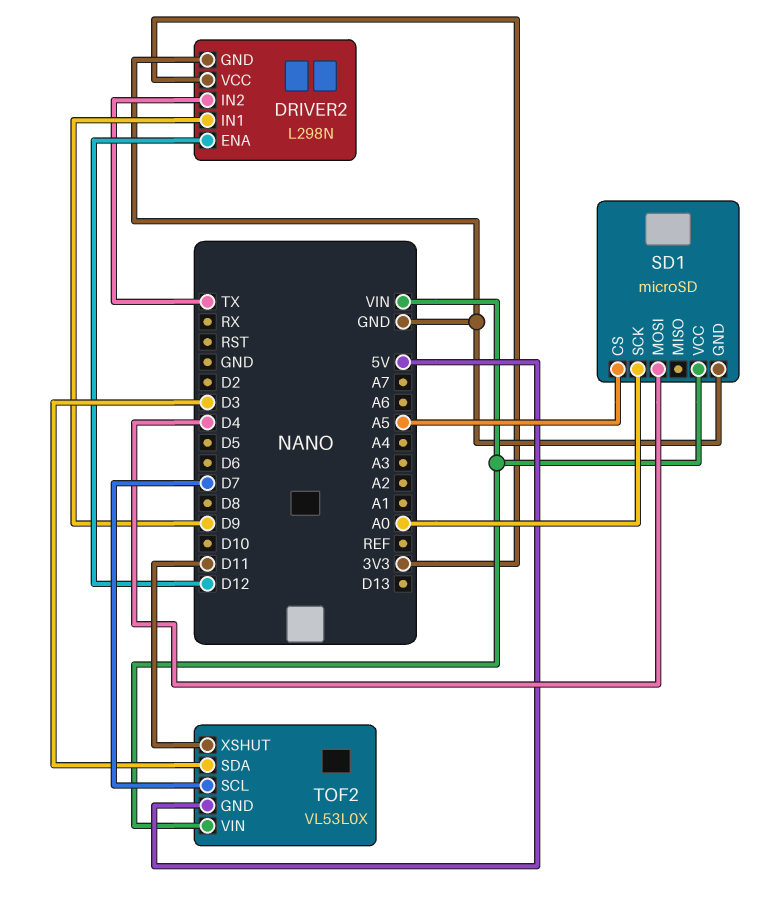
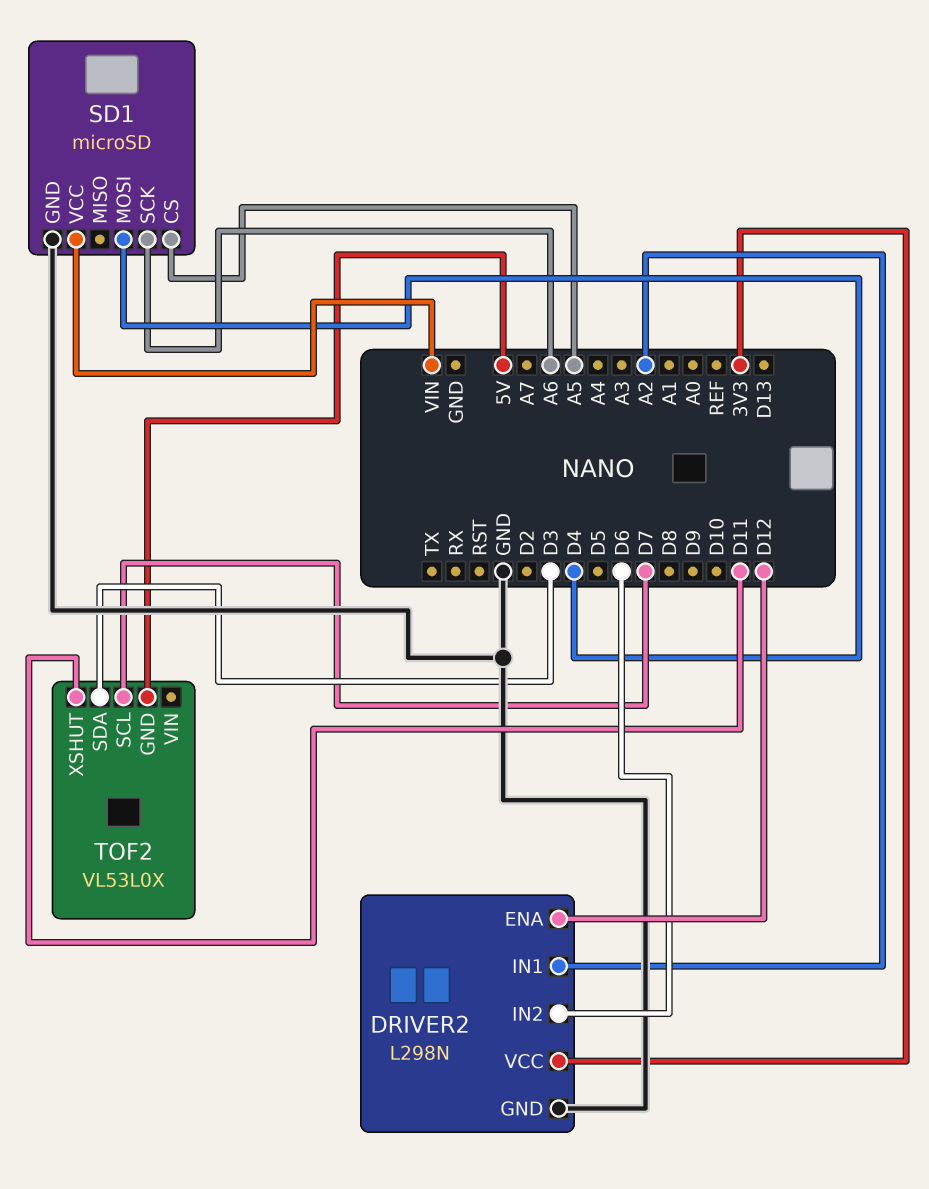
DRIVER2 pin IN1: D9 -> A2
DRIVER2 pin IN2: TX -> D6
SD1 pin SCK: A0 -> A6
TOF2 pin VIN: VIN -> none

